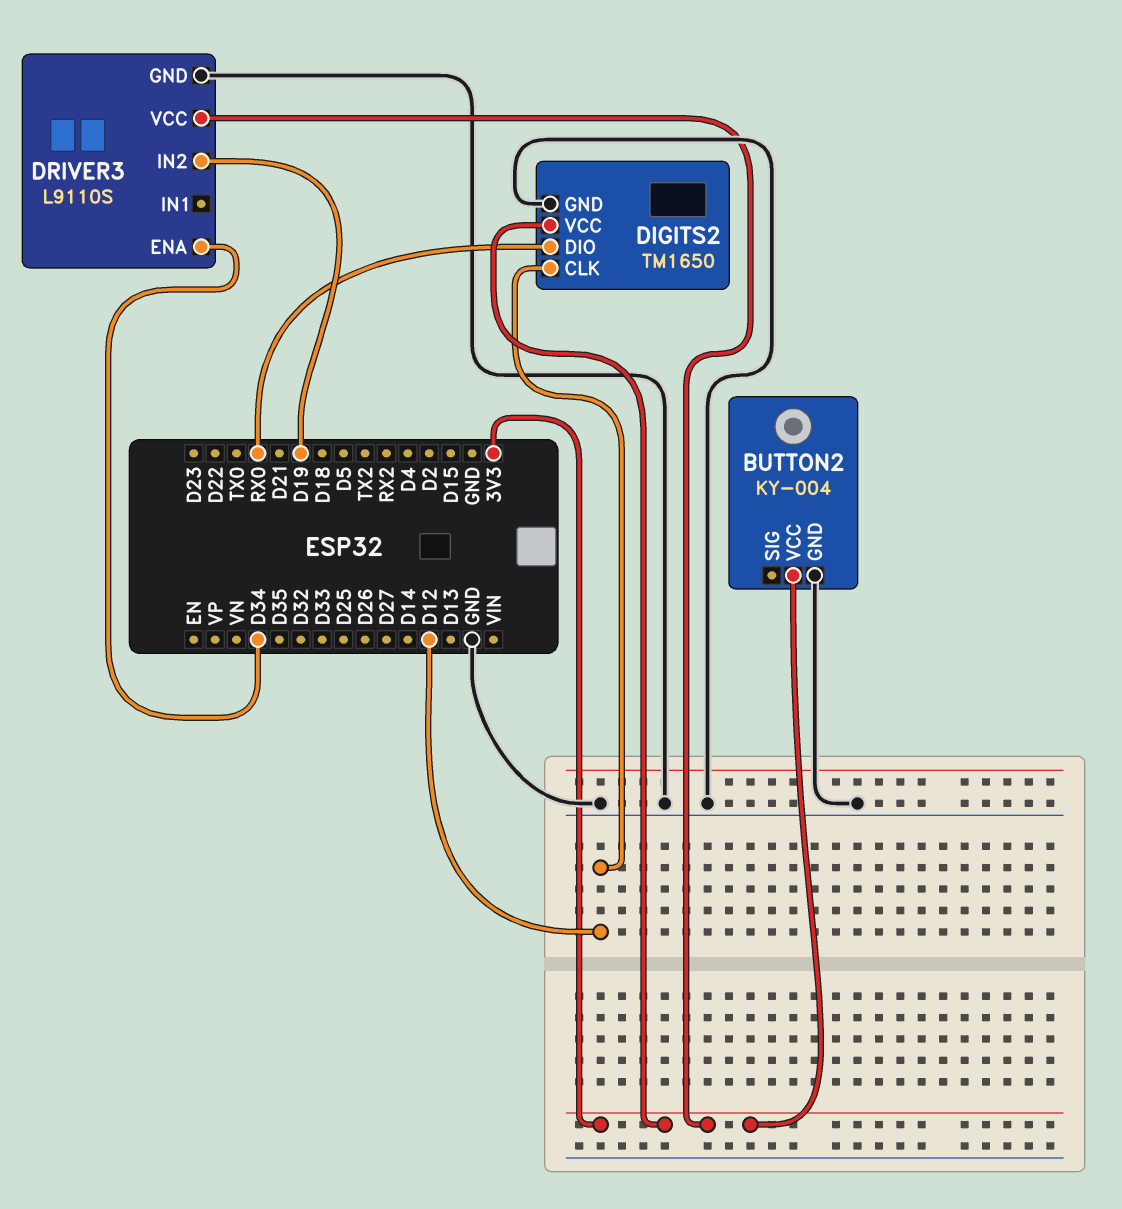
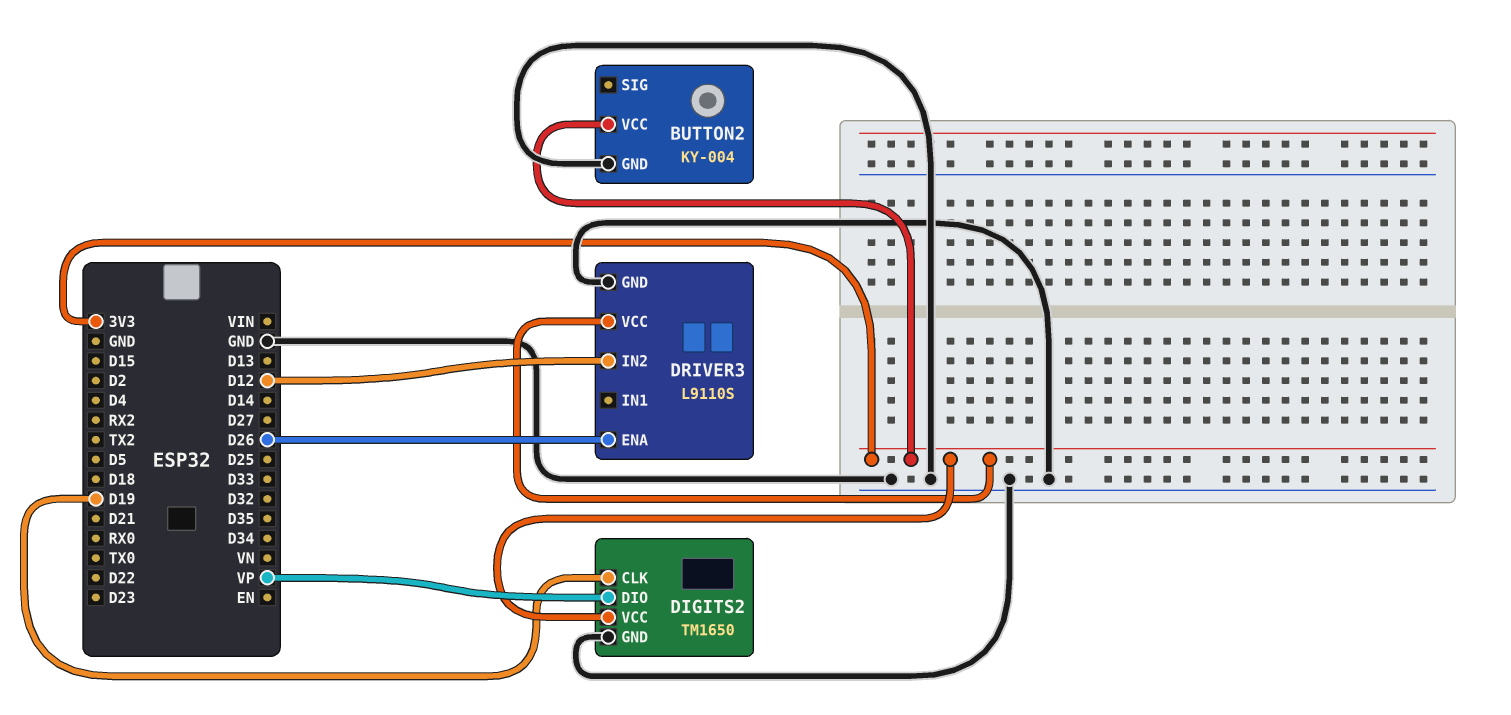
DIGITS2 pin CLK: D12 -> D19
DIGITS2 pin DIO: RX0 -> VP
DRIVER3 pin ENA: D34 -> D26
DRIVER3 pin IN2: D19 -> D12

